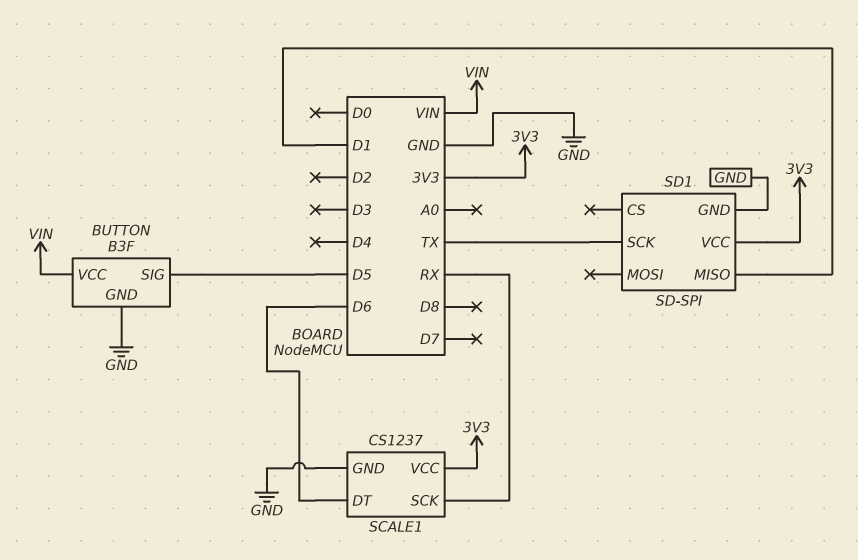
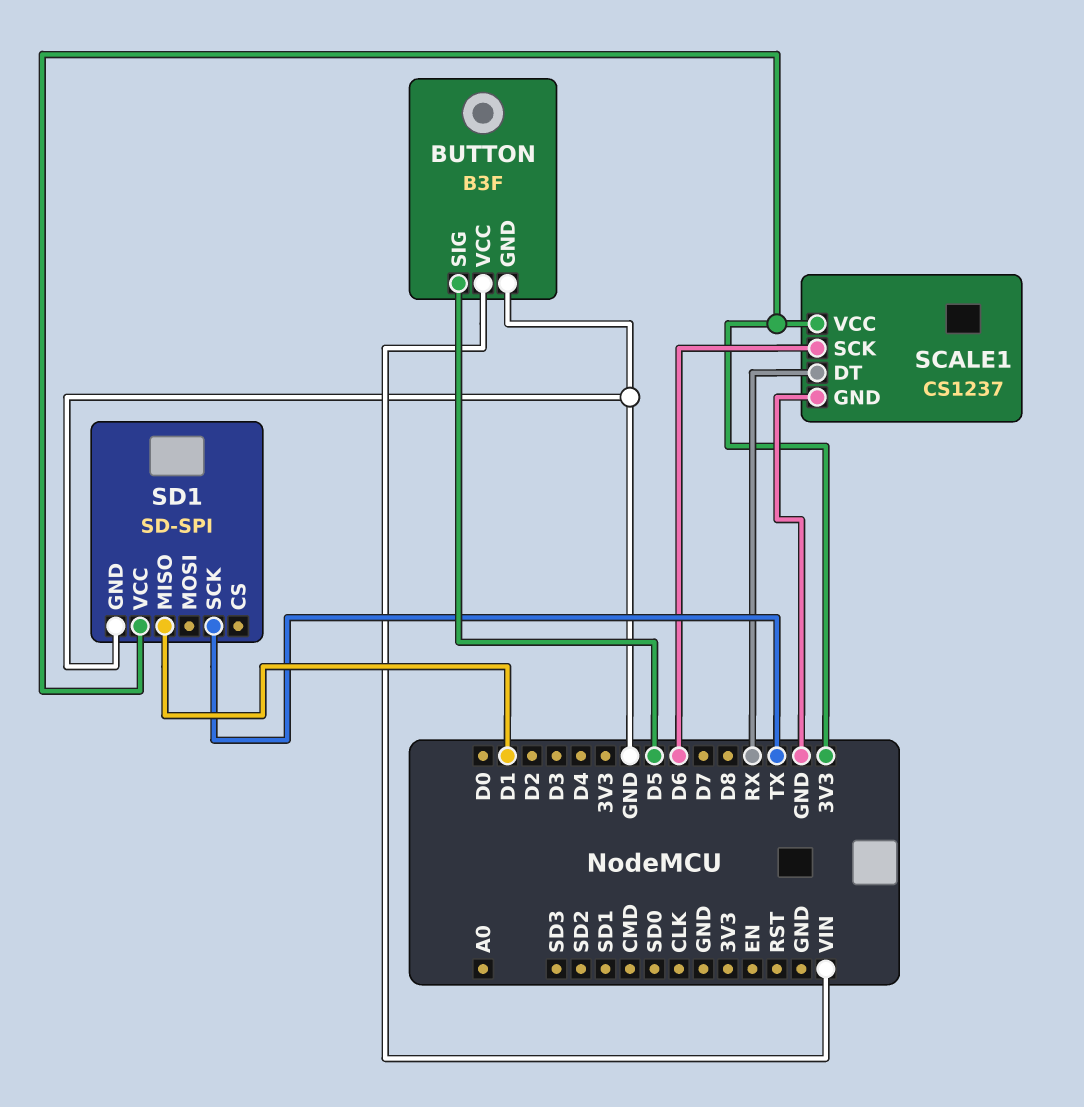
SCALE1 pin DT: D6 -> RX
SCALE1 pin SCK: RX -> D6

